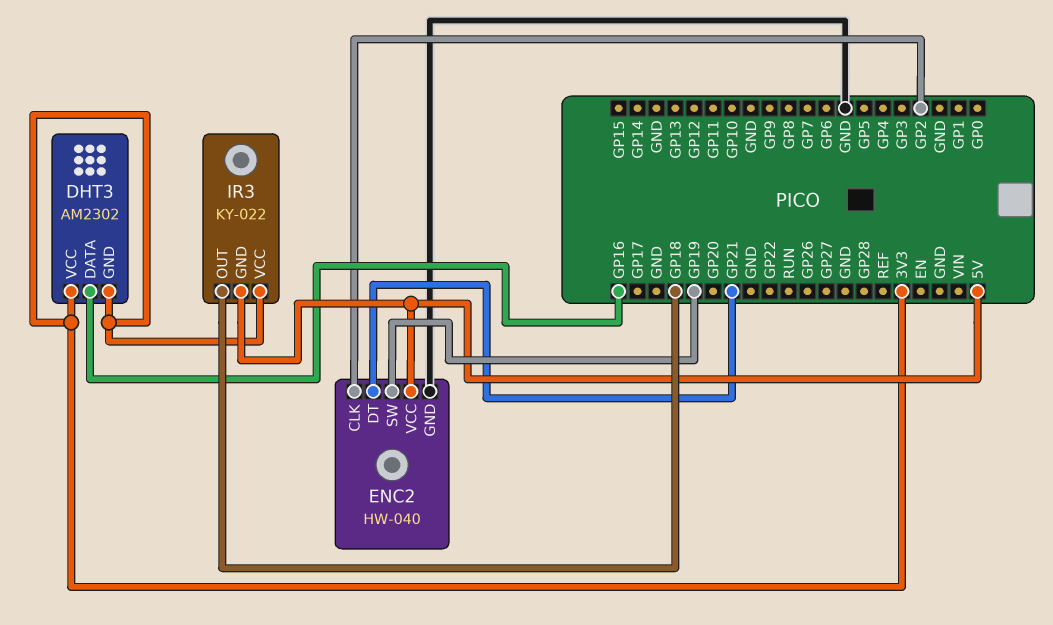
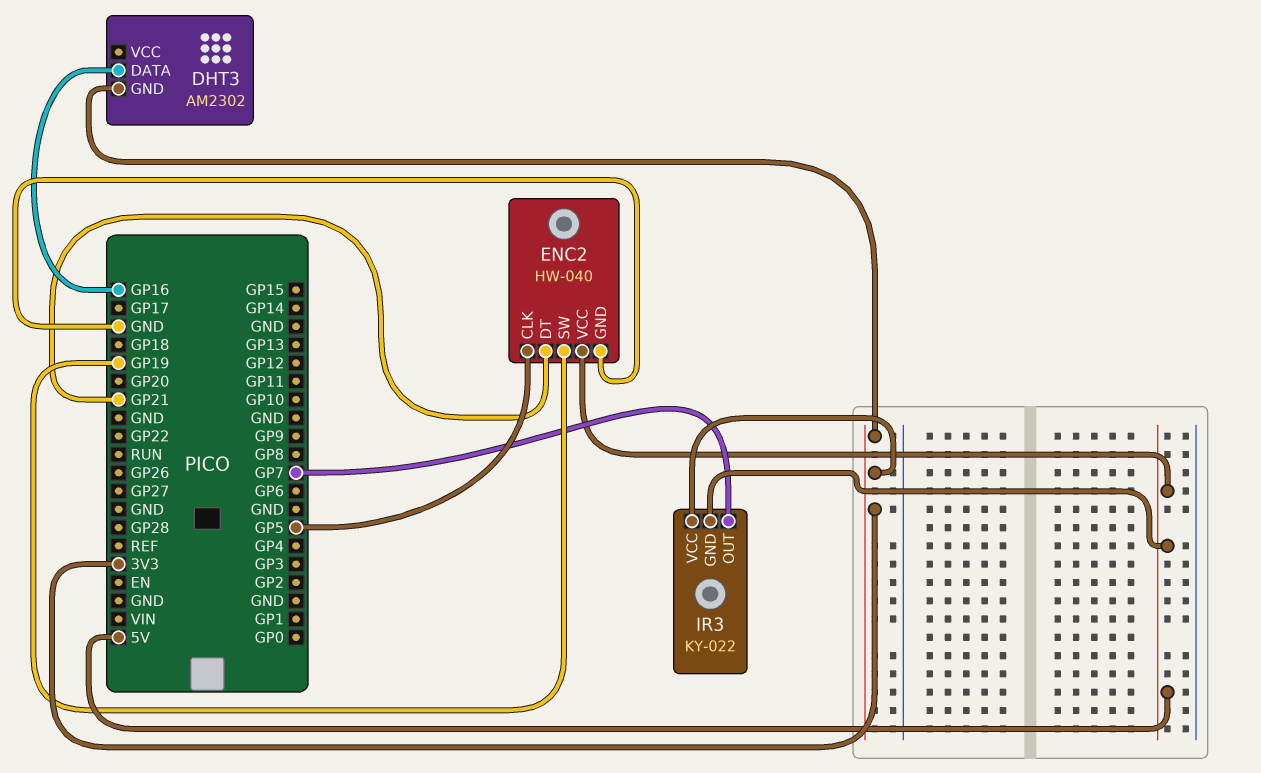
DHT3 pin VCC: 3V3 -> none
ENC2 pin CLK: GP2 -> GP5
IR3 pin OUT: GP18 -> GP7

